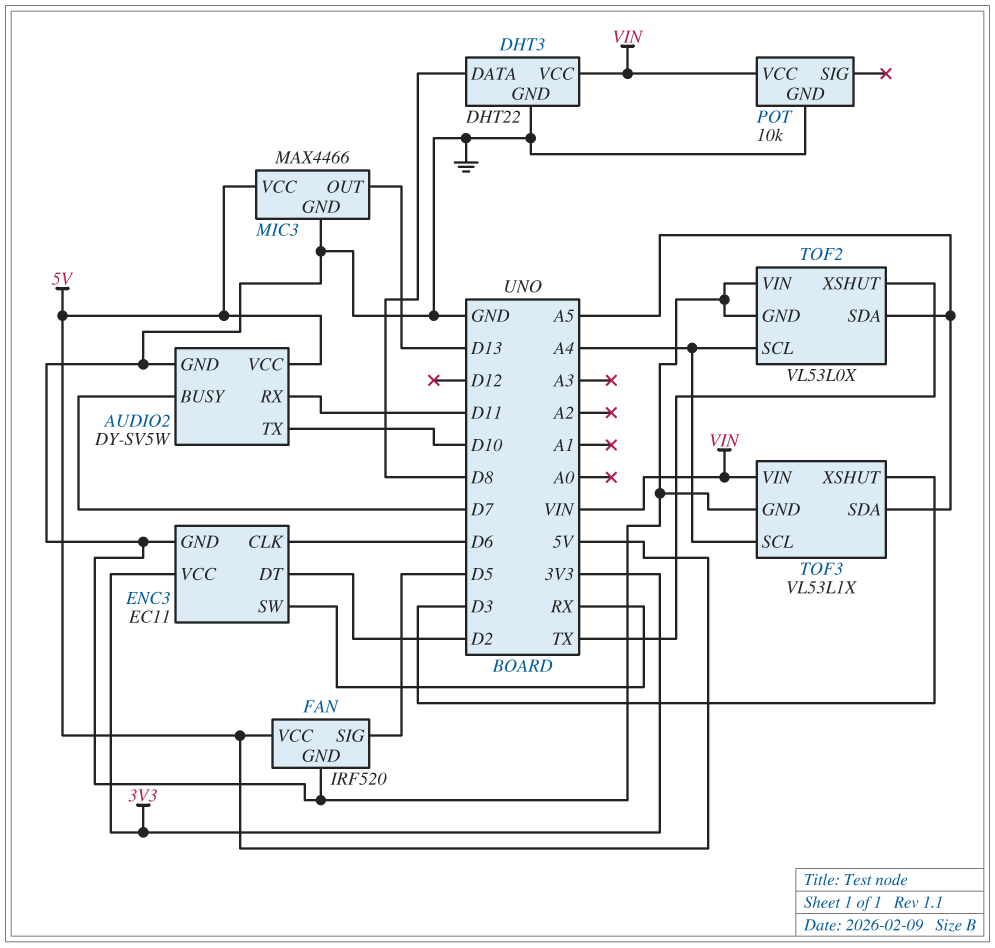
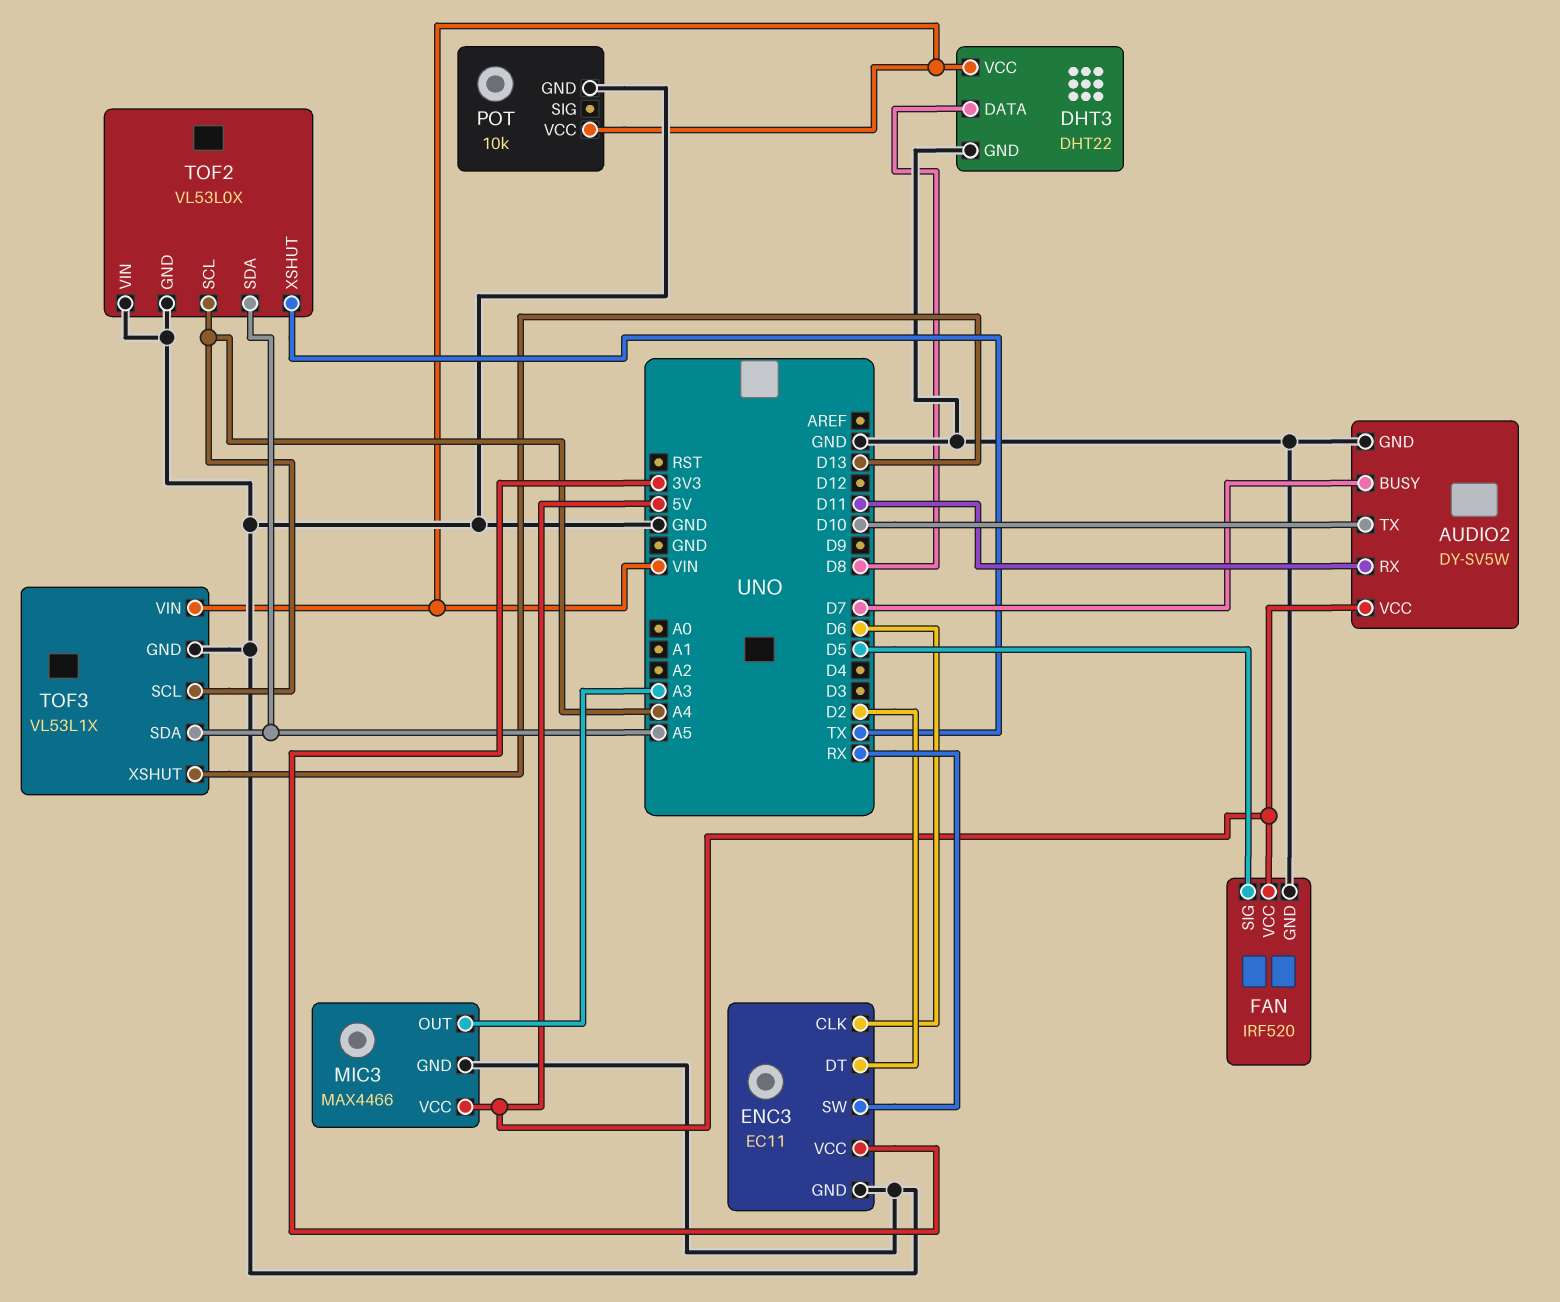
MIC3 pin OUT: D13 -> A3
TOF3 pin XSHUT: D3 -> D13

